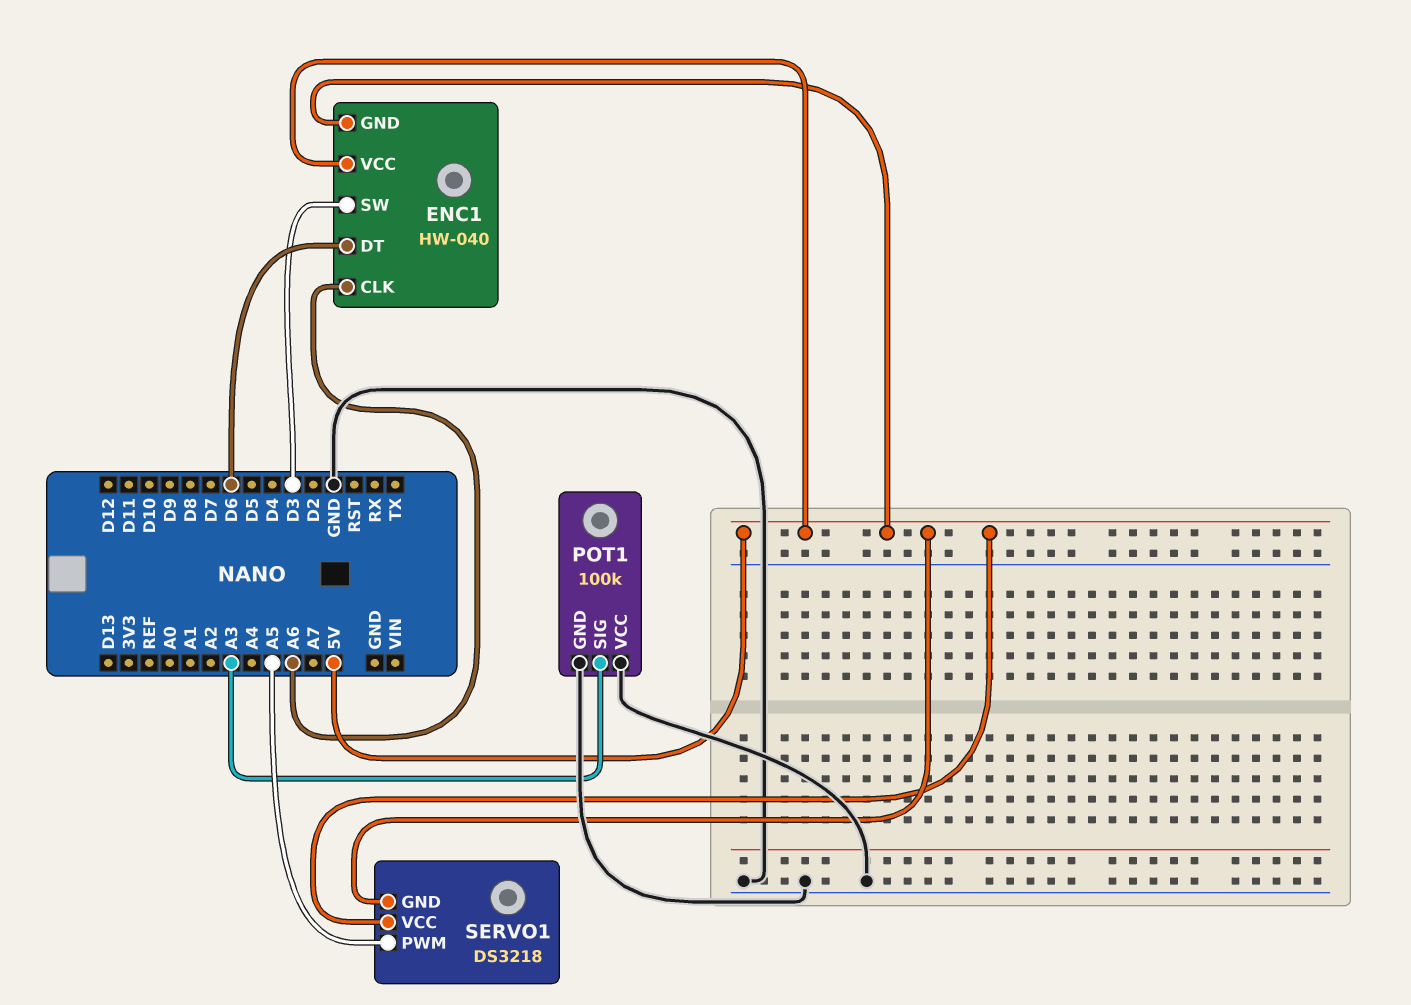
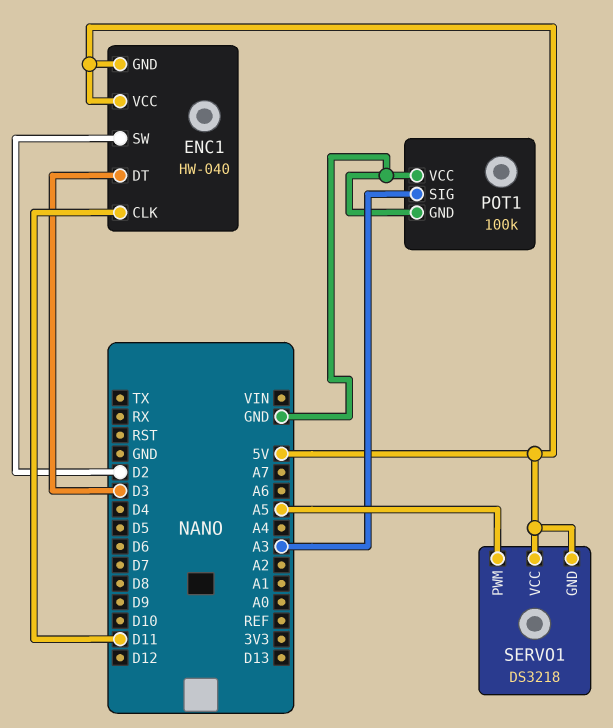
ENC1 pin CLK: A6 -> D11
ENC1 pin DT: D6 -> D3
ENC1 pin SW: D3 -> D2

